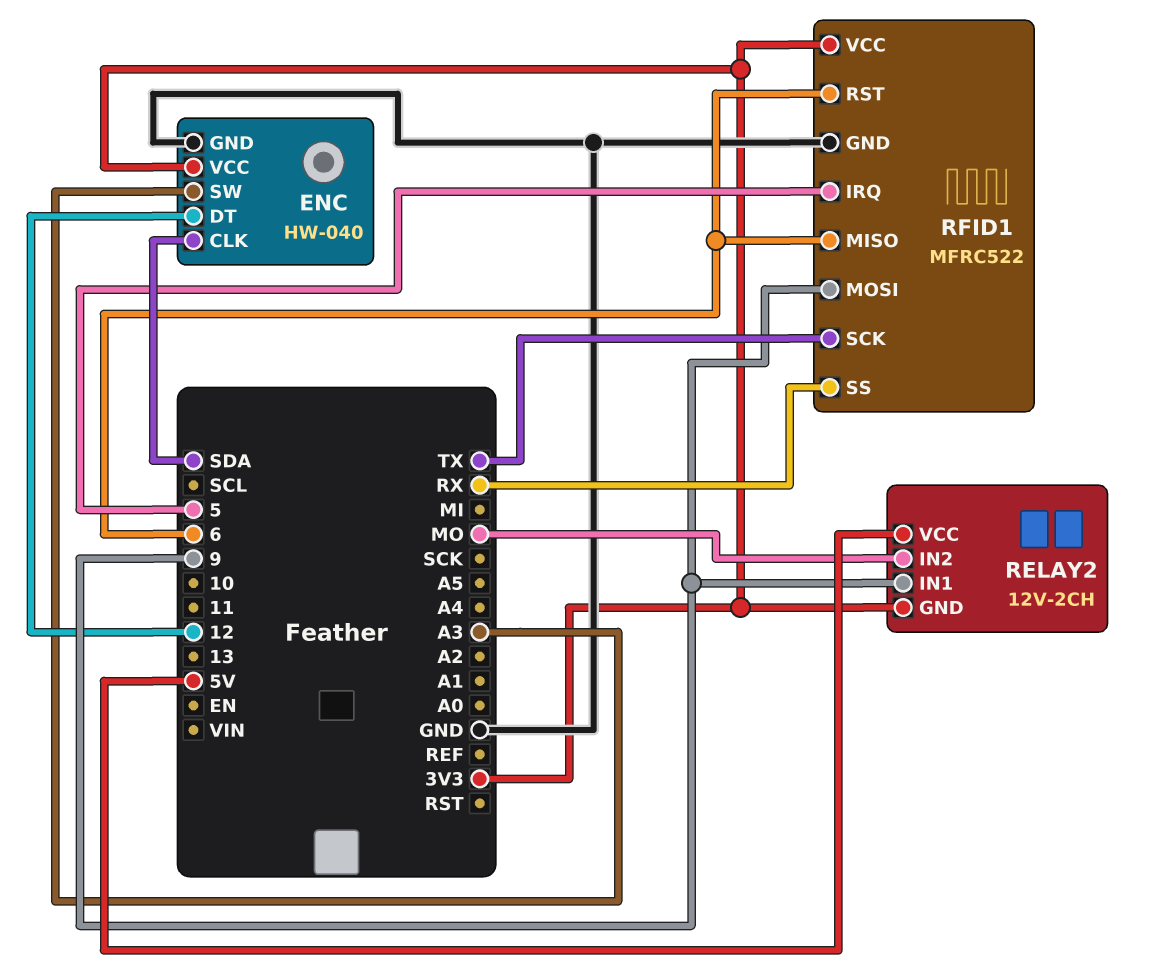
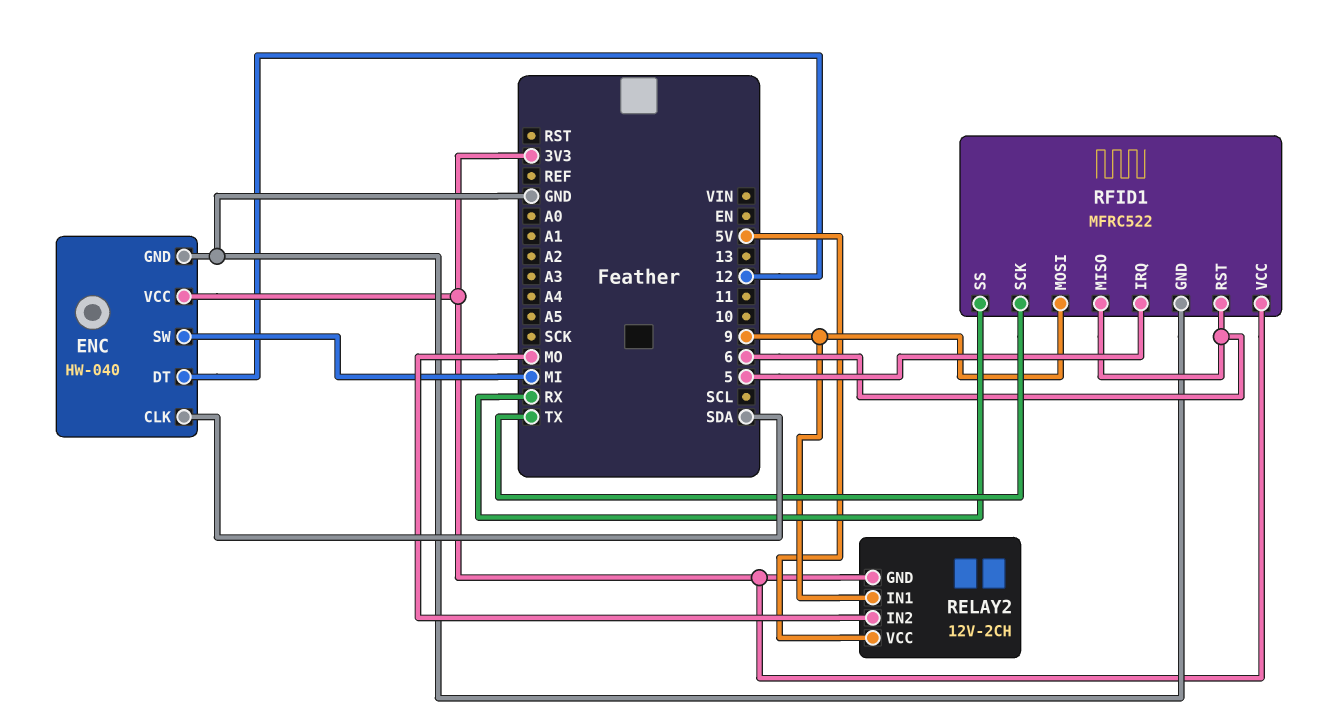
ENC pin SW: A3 -> MI

